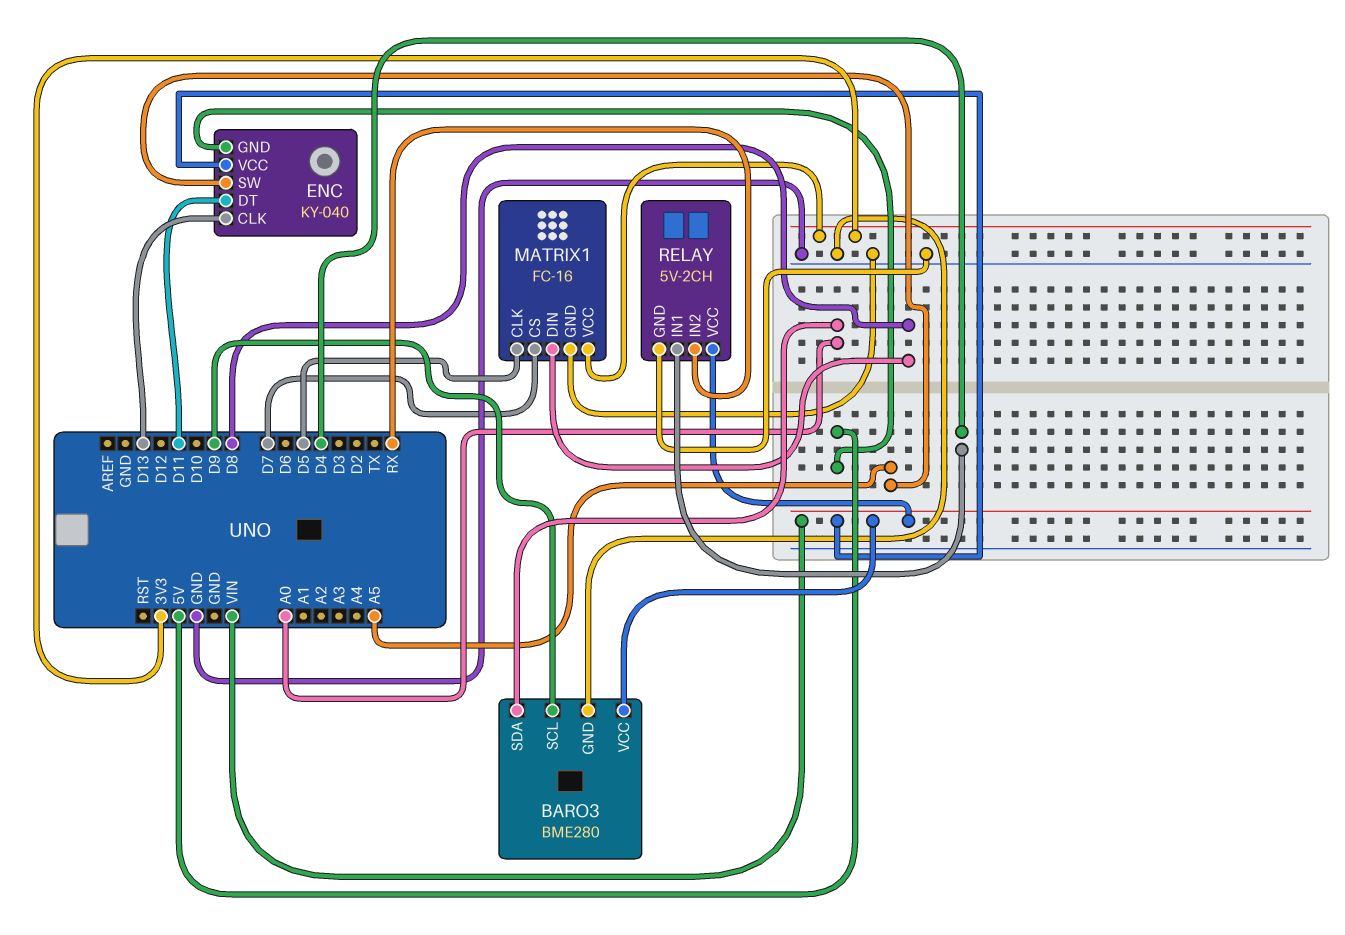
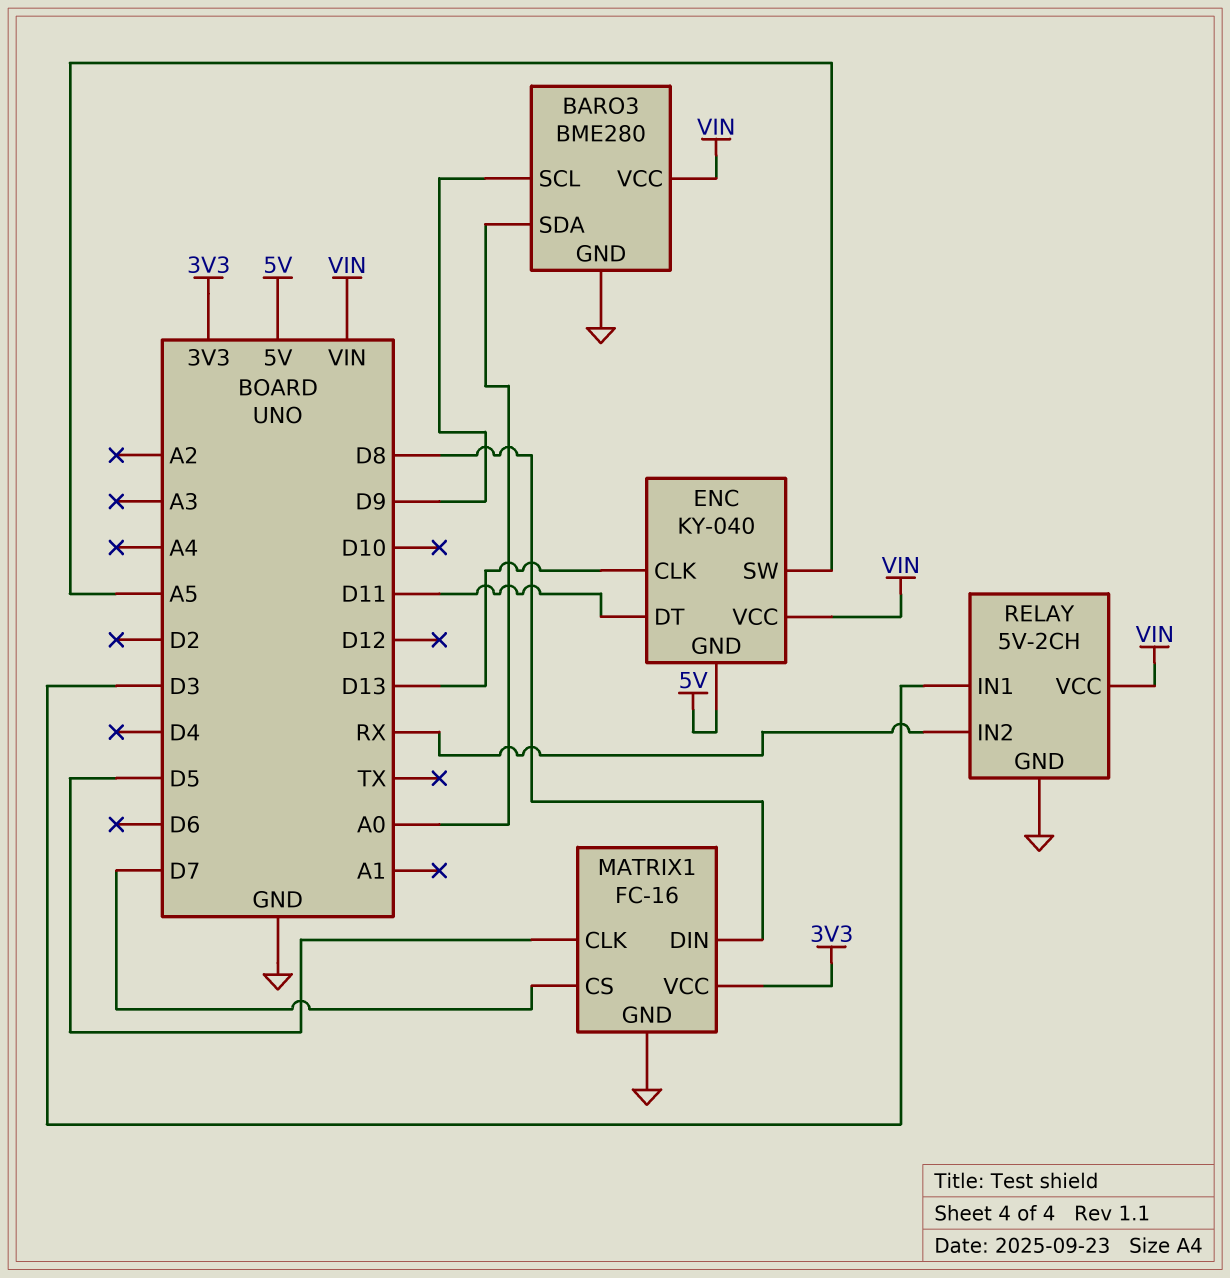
RELAY pin IN1: D4 -> D3

